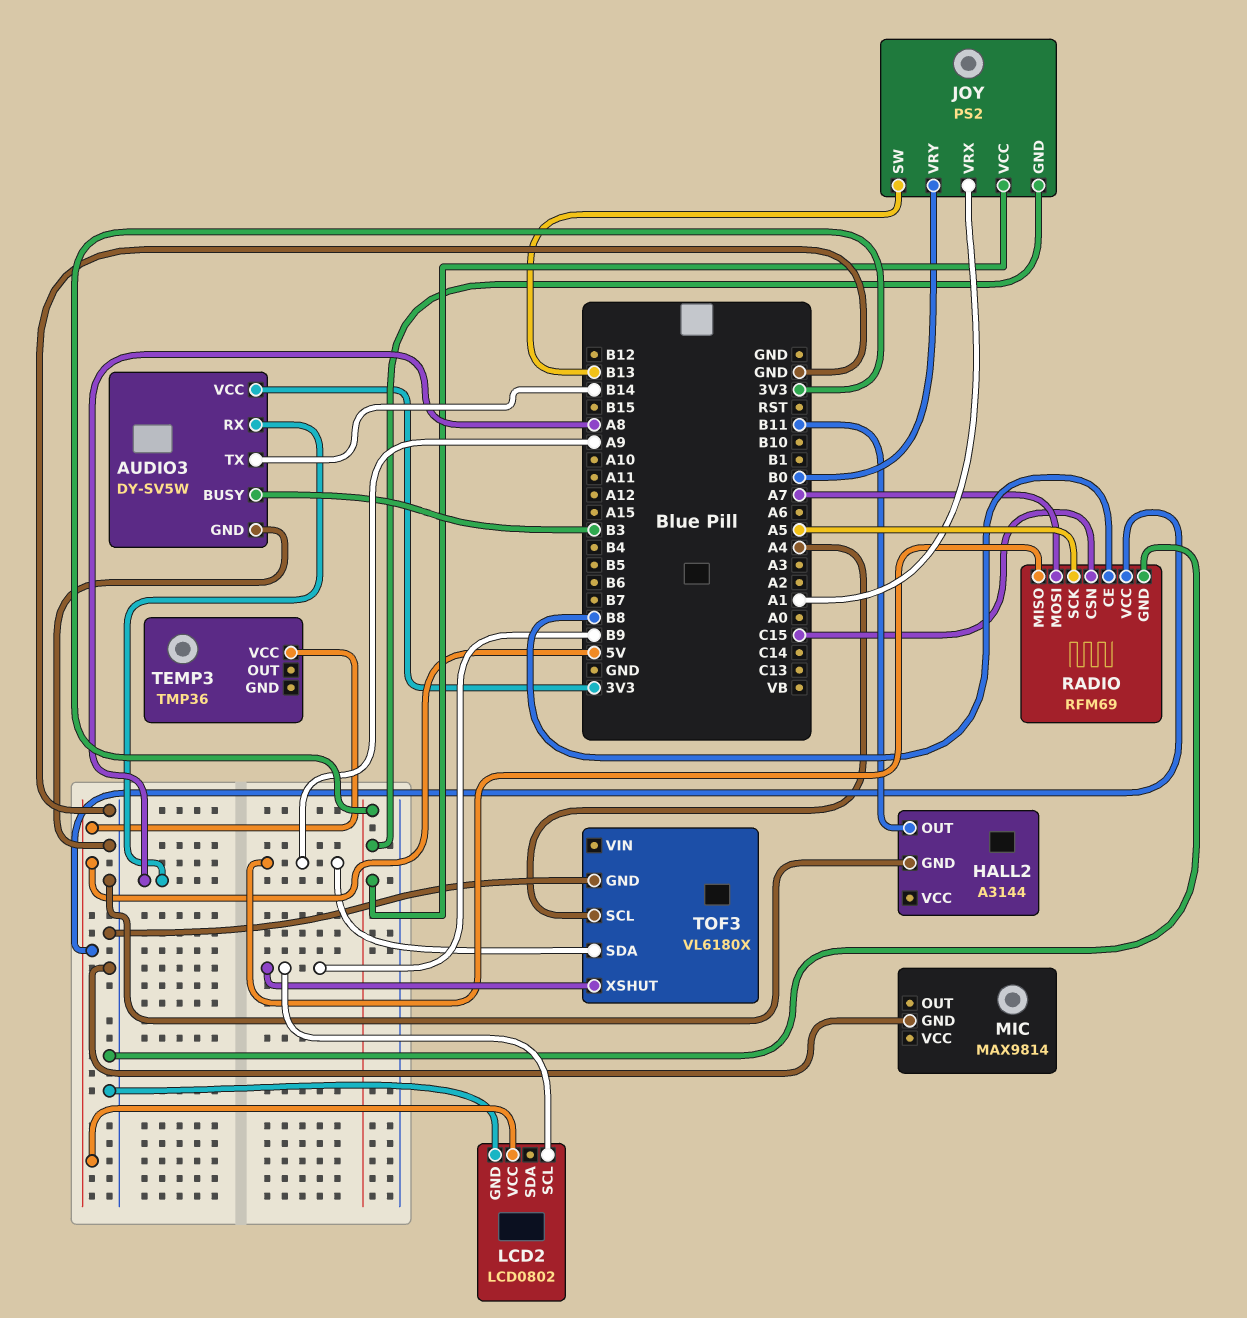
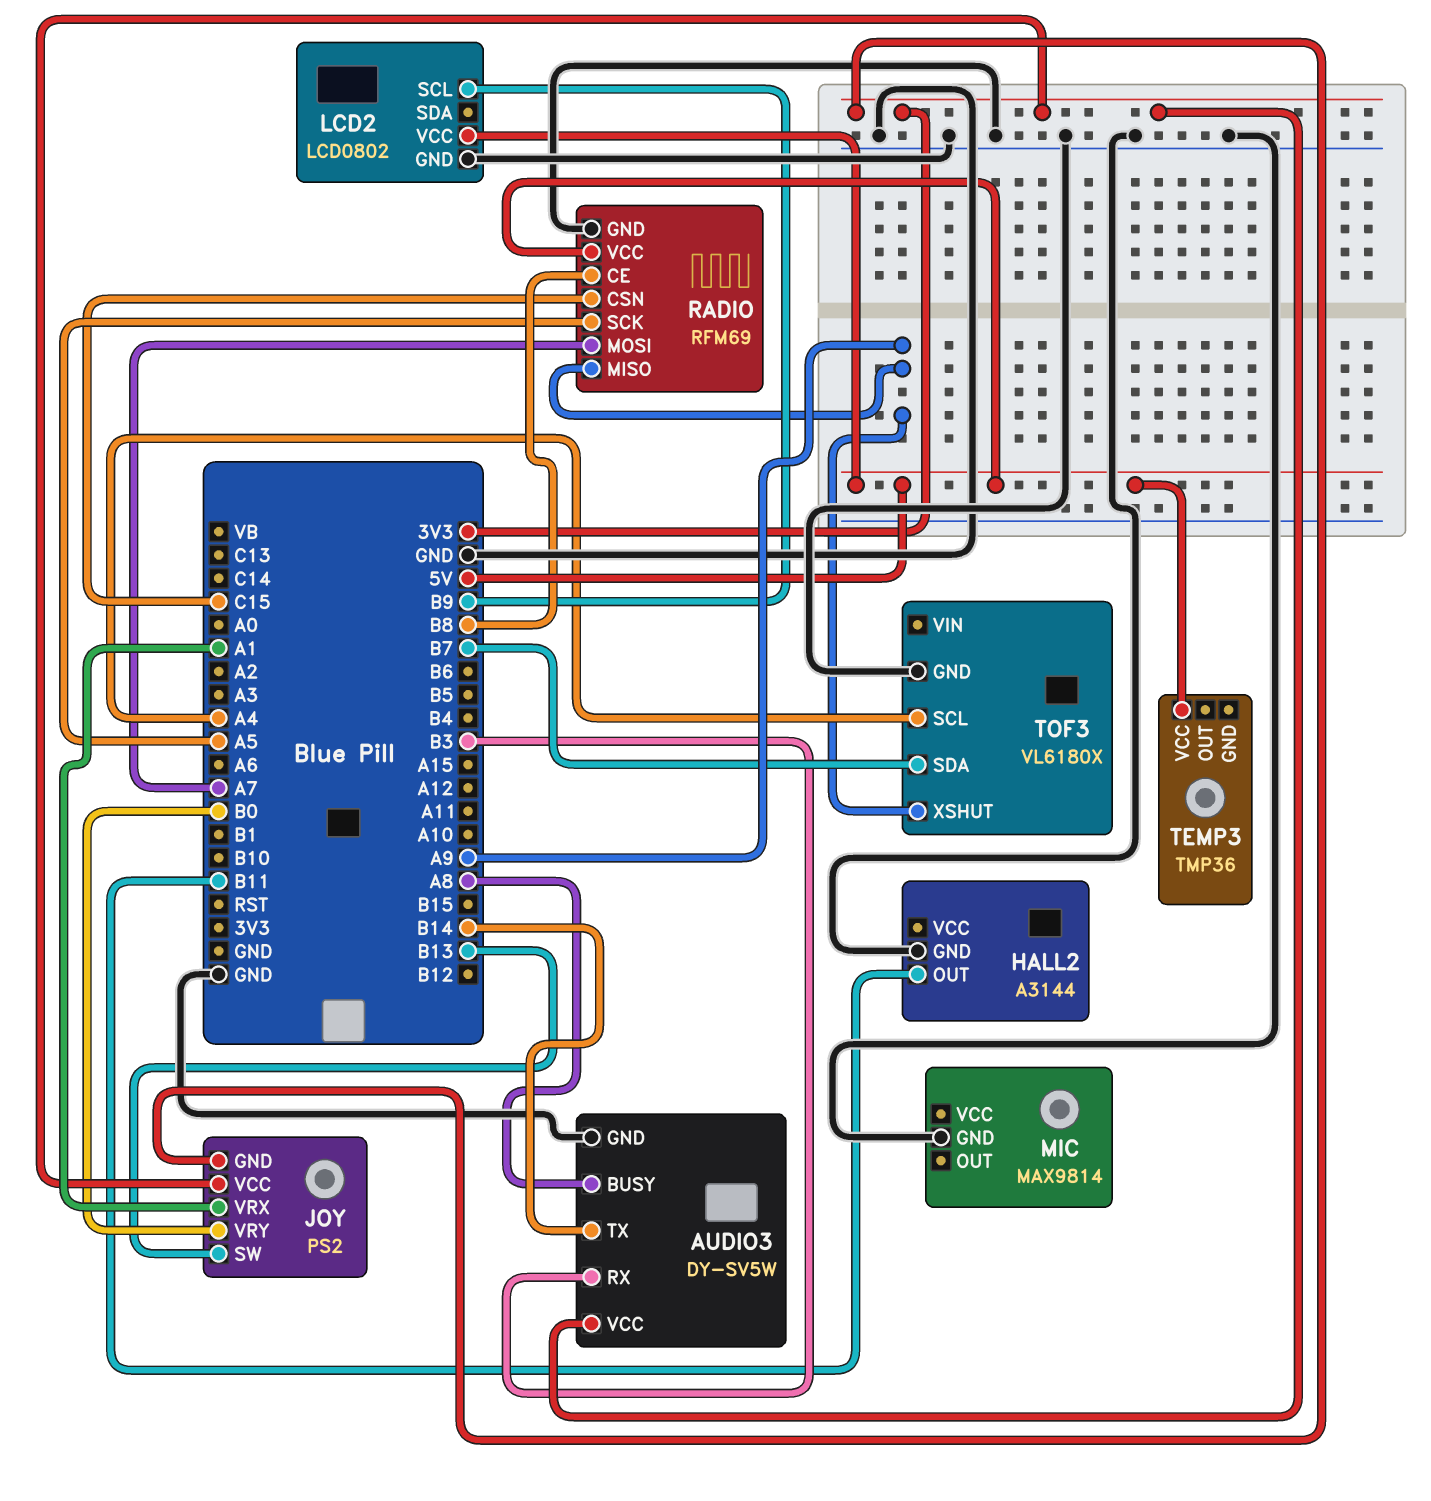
AUDIO3 pin BUSY: B3 -> A8
AUDIO3 pin RX: A8 -> B3
TOF3 pin SDA: A9 -> B7
TOF3 pin XSHUT: B9 -> A9

